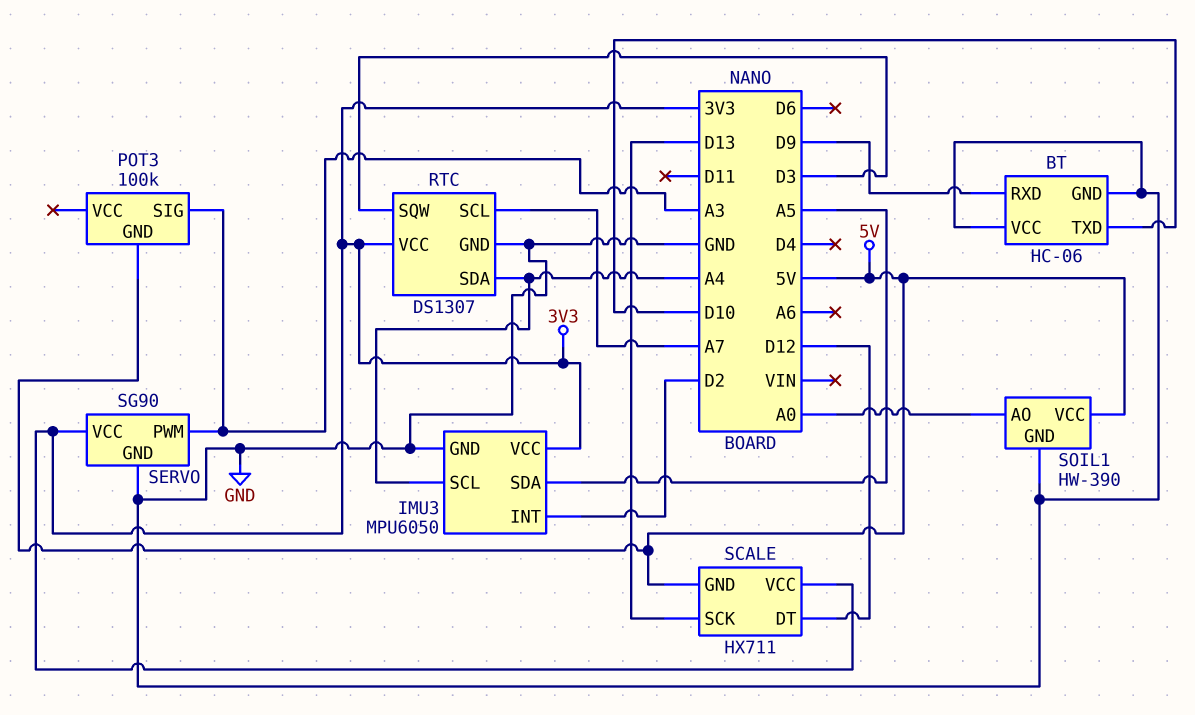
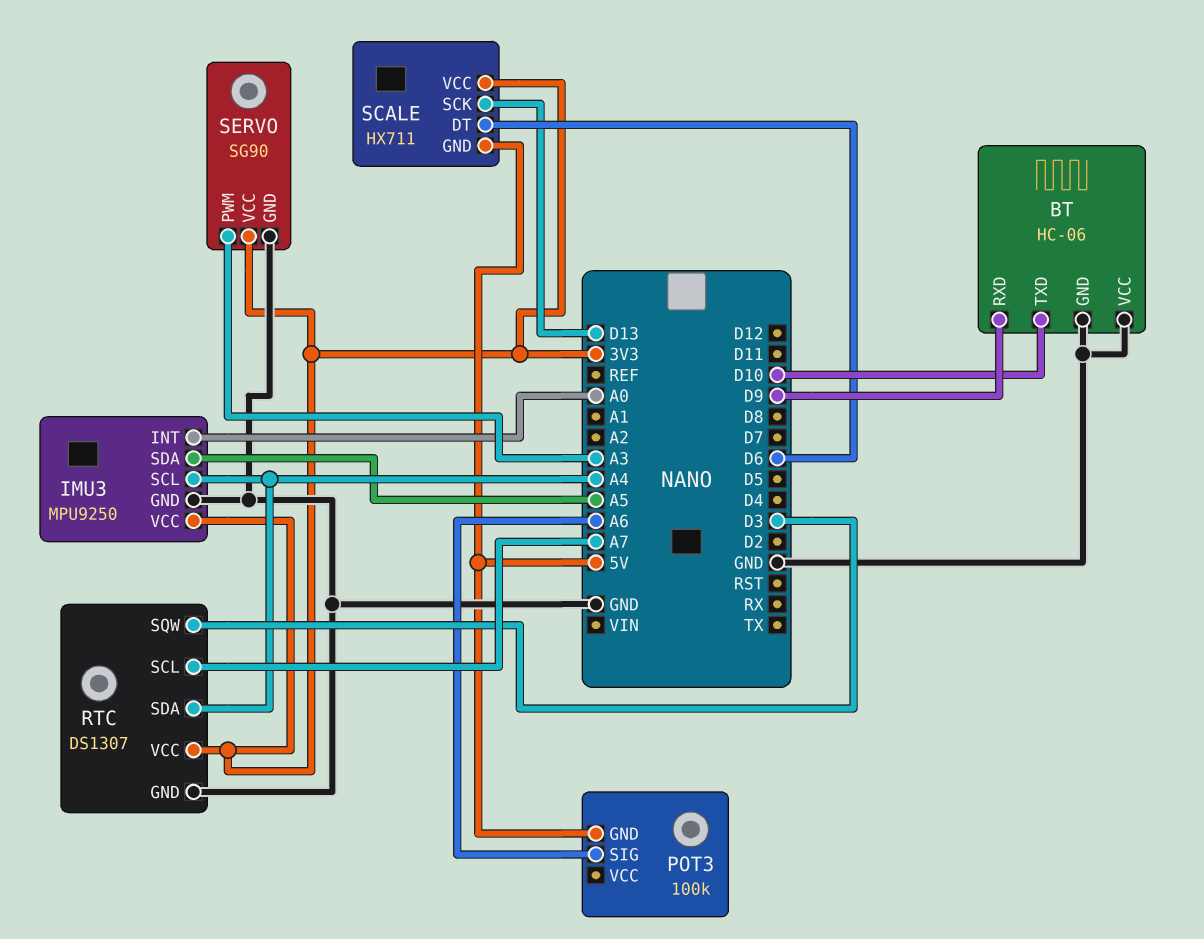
IMU3: MPU6050 -> MPU9250
IMU3 pin INT: D2 -> A0
POT3 pin SIG: A3 -> A6
SCALE pin DT: D12 -> D6
SOIL1: HW-390 -> none
SOIL1 pin AO: A0 -> none
SOIL1 pin GND: GND -> none
SOIL1 pin VCC: 5V -> none

